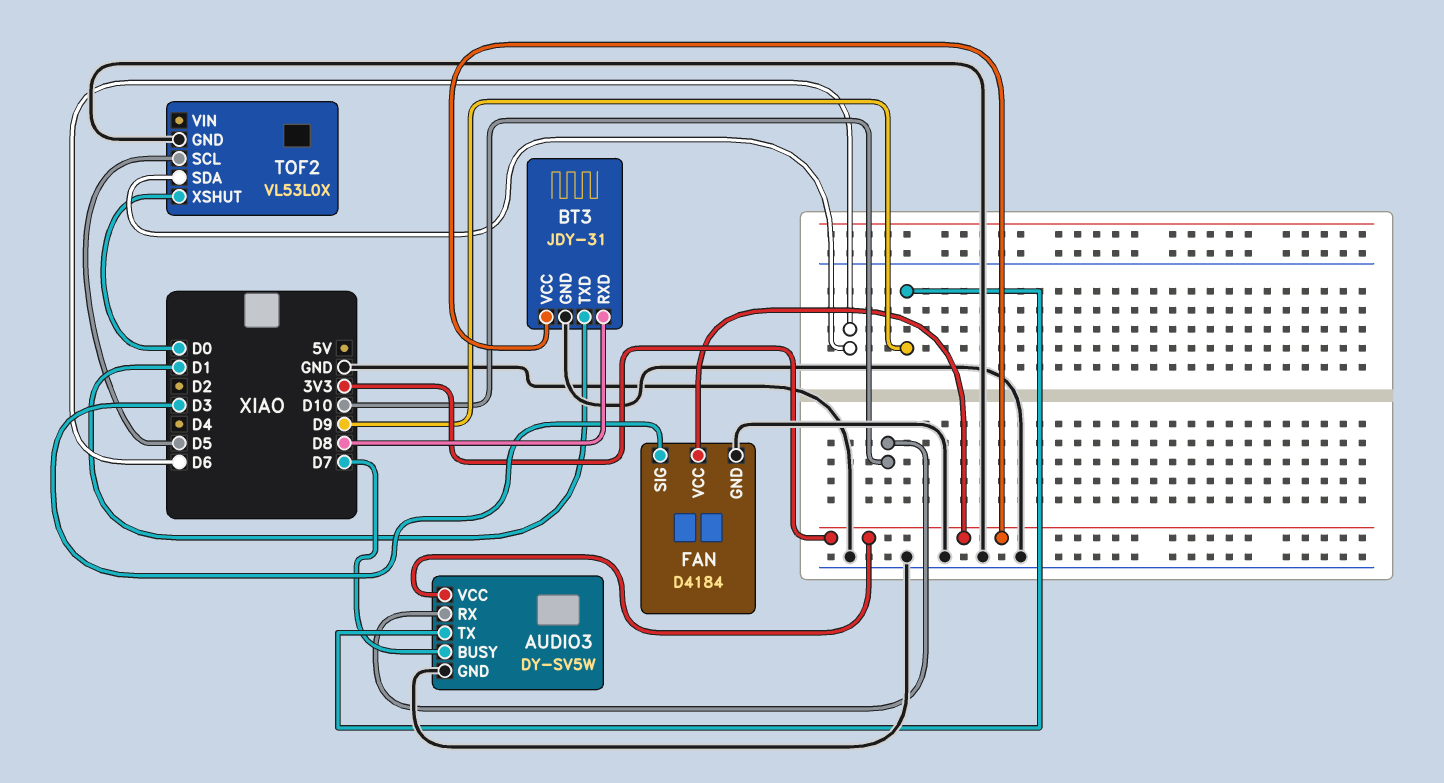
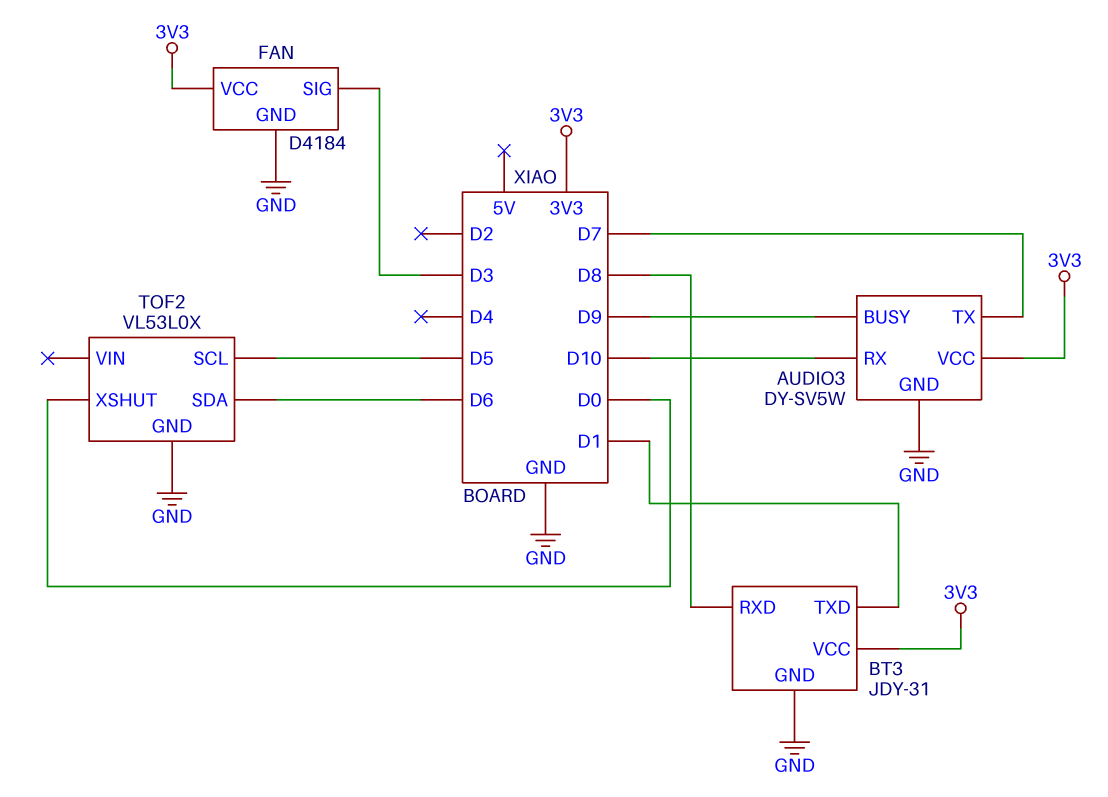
AUDIO3 pin BUSY: D7 -> D9
AUDIO3 pin TX: D9 -> D7

